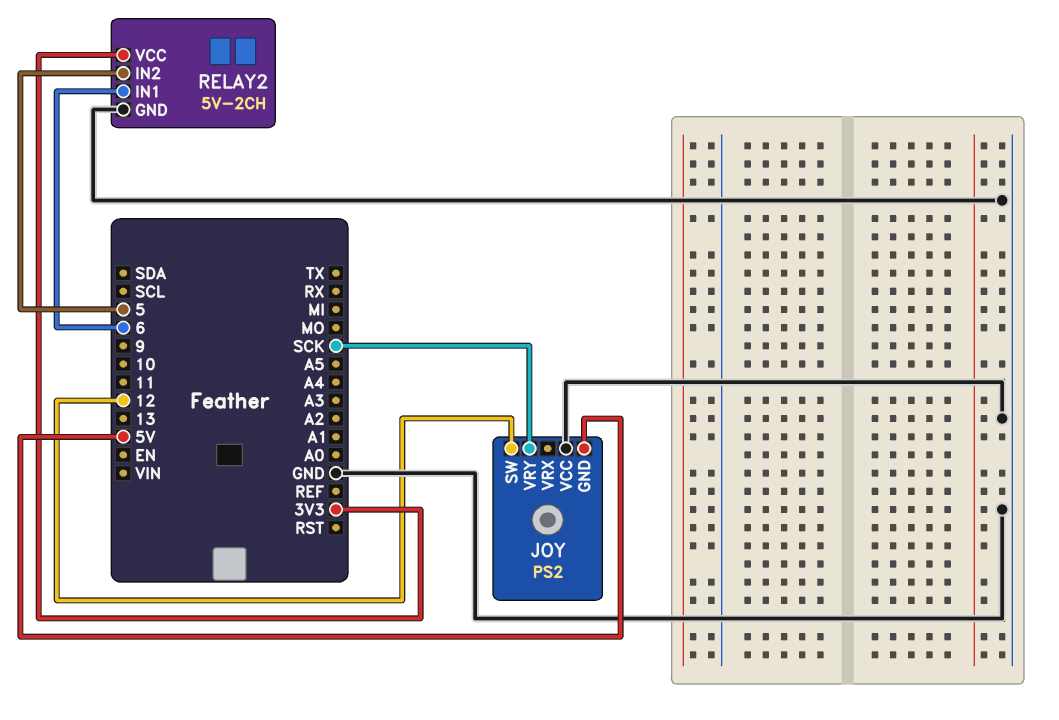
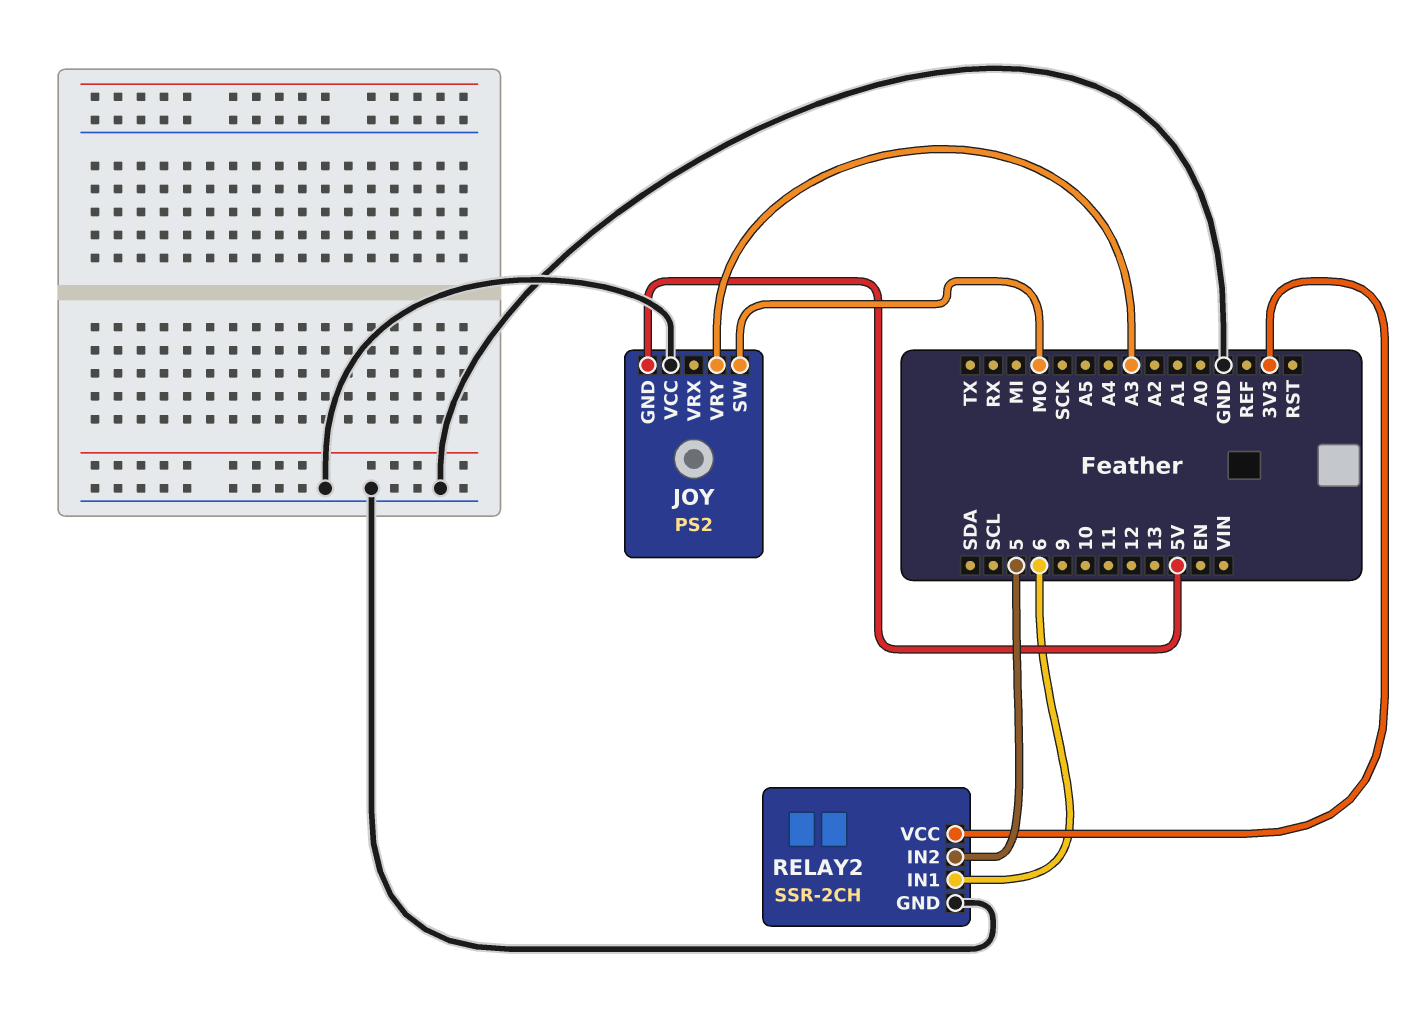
JOY pin SW: 12 -> MO
JOY pin VRY: SCK -> A3
RELAY2: 5V-2CH -> SSR-2CH

